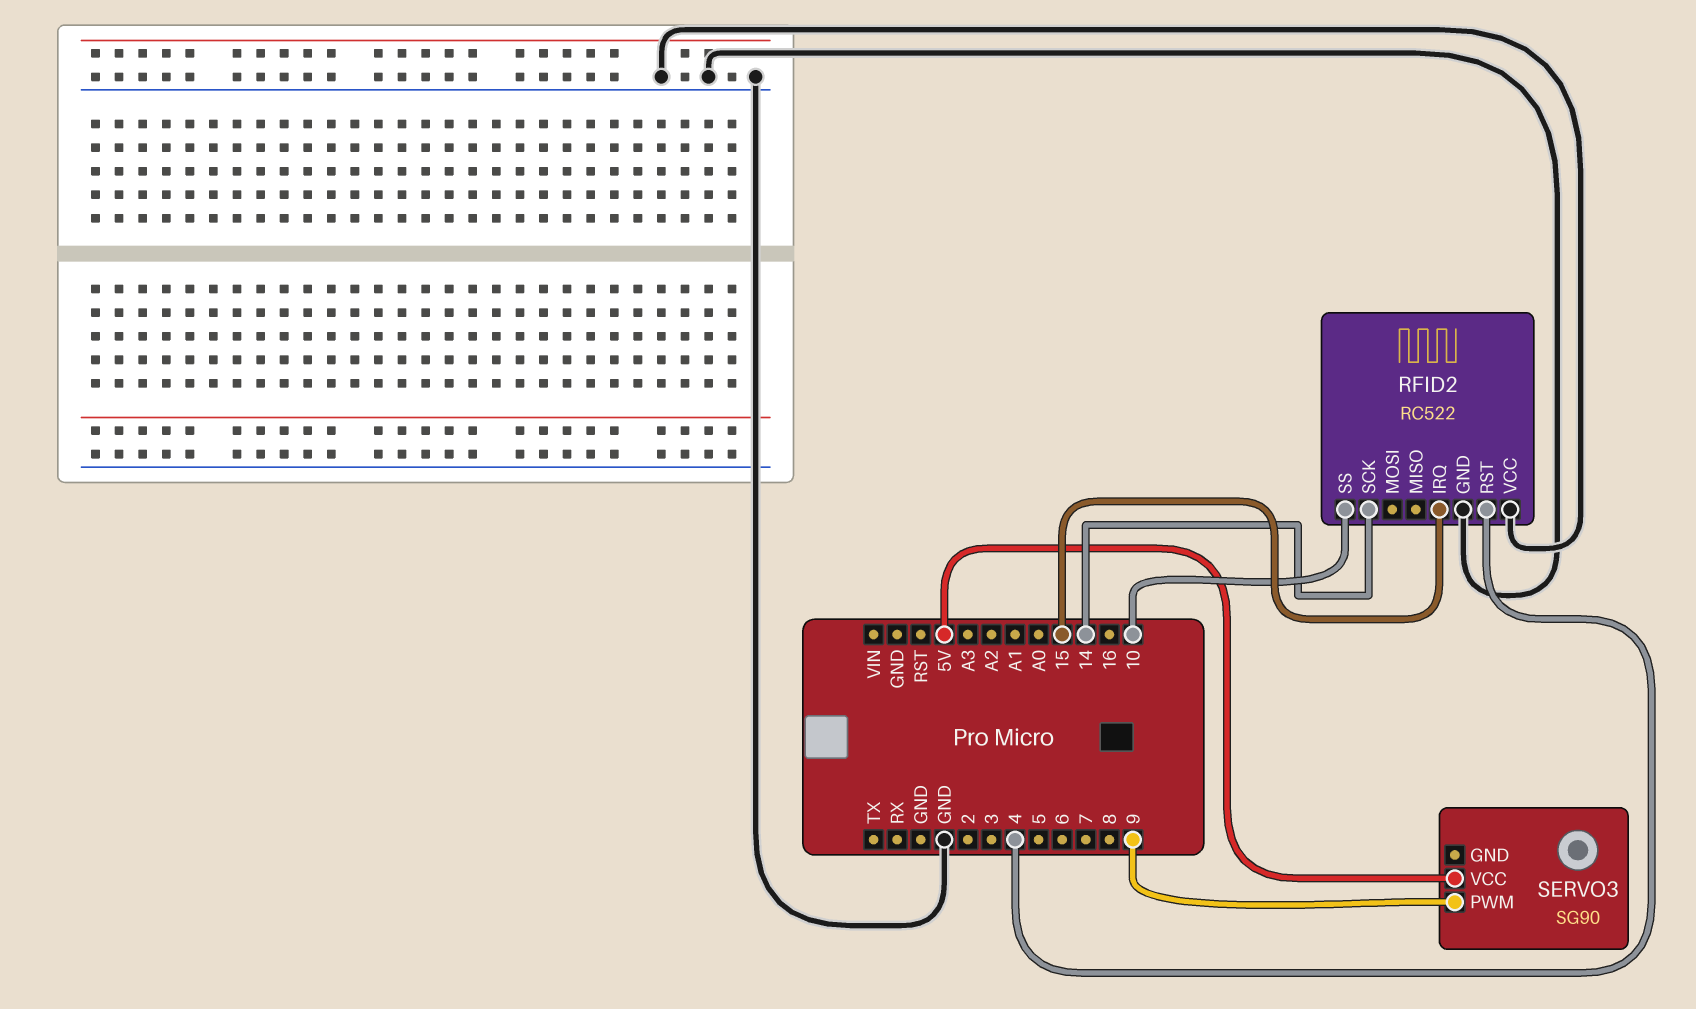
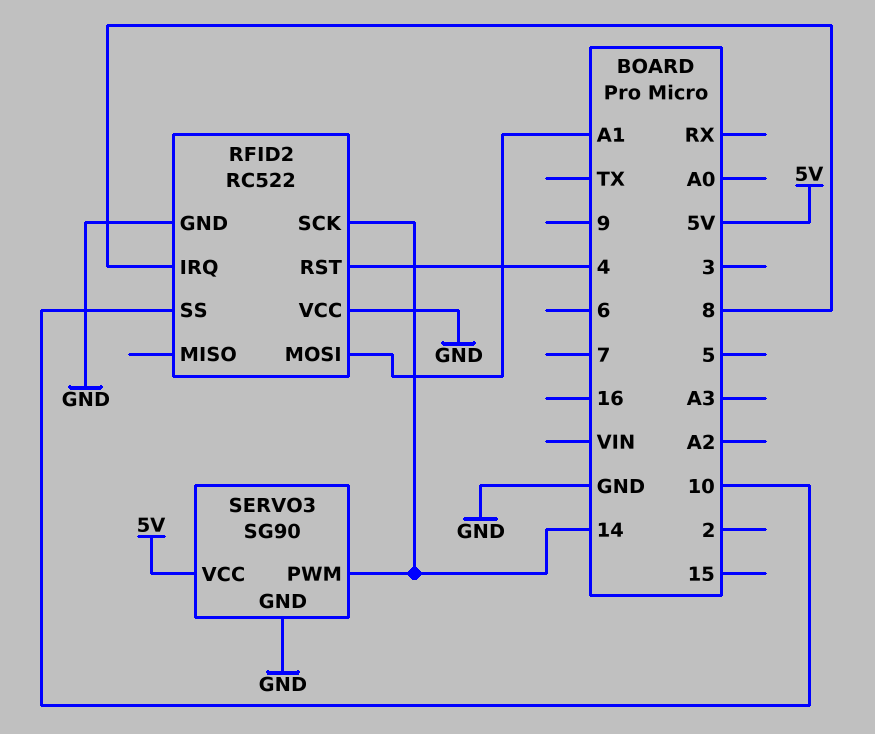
RFID2 pin IRQ: 15 -> 8
RFID2 pin MOSI: none -> A1
SERVO3 pin GND: none -> GND
SERVO3 pin PWM: 9 -> 14

